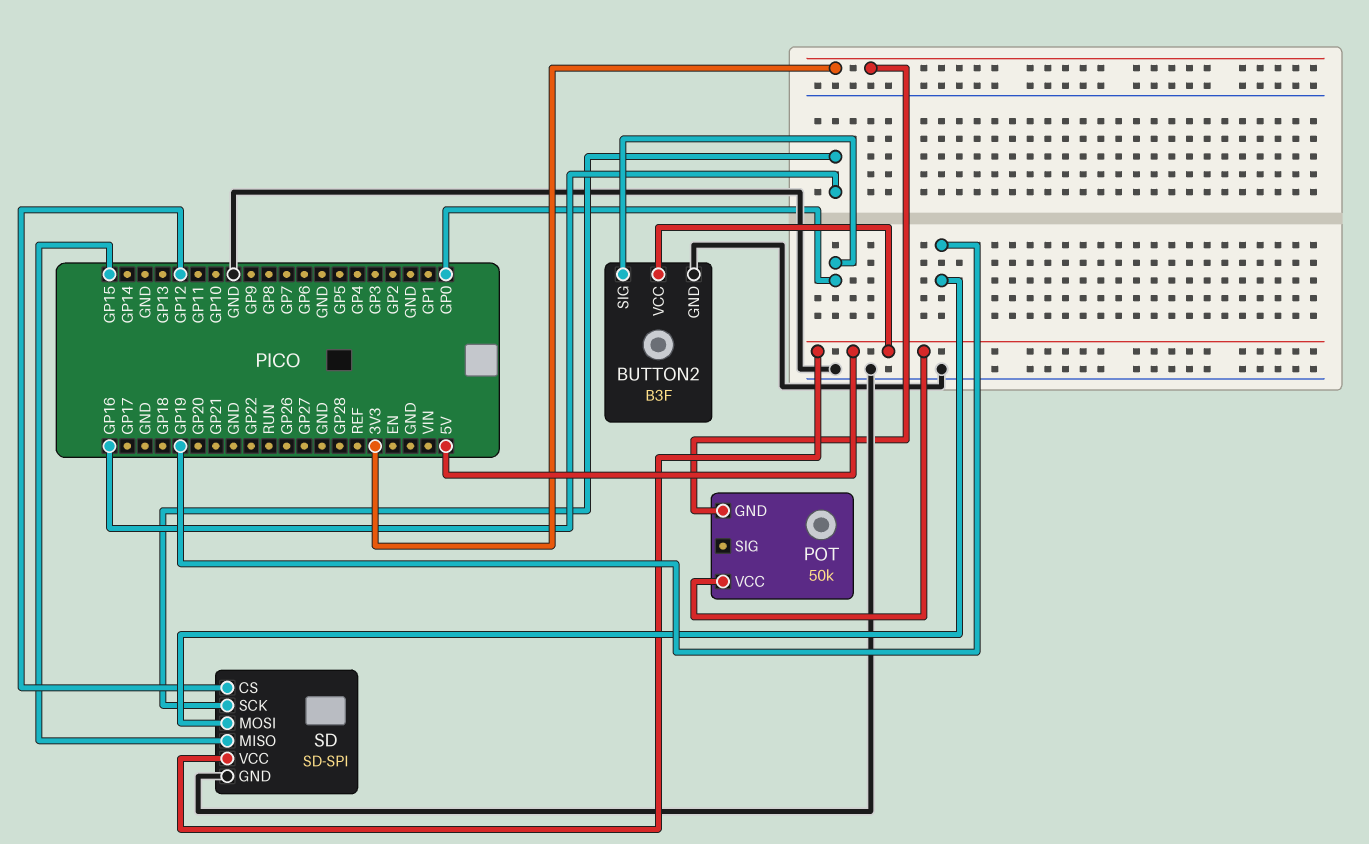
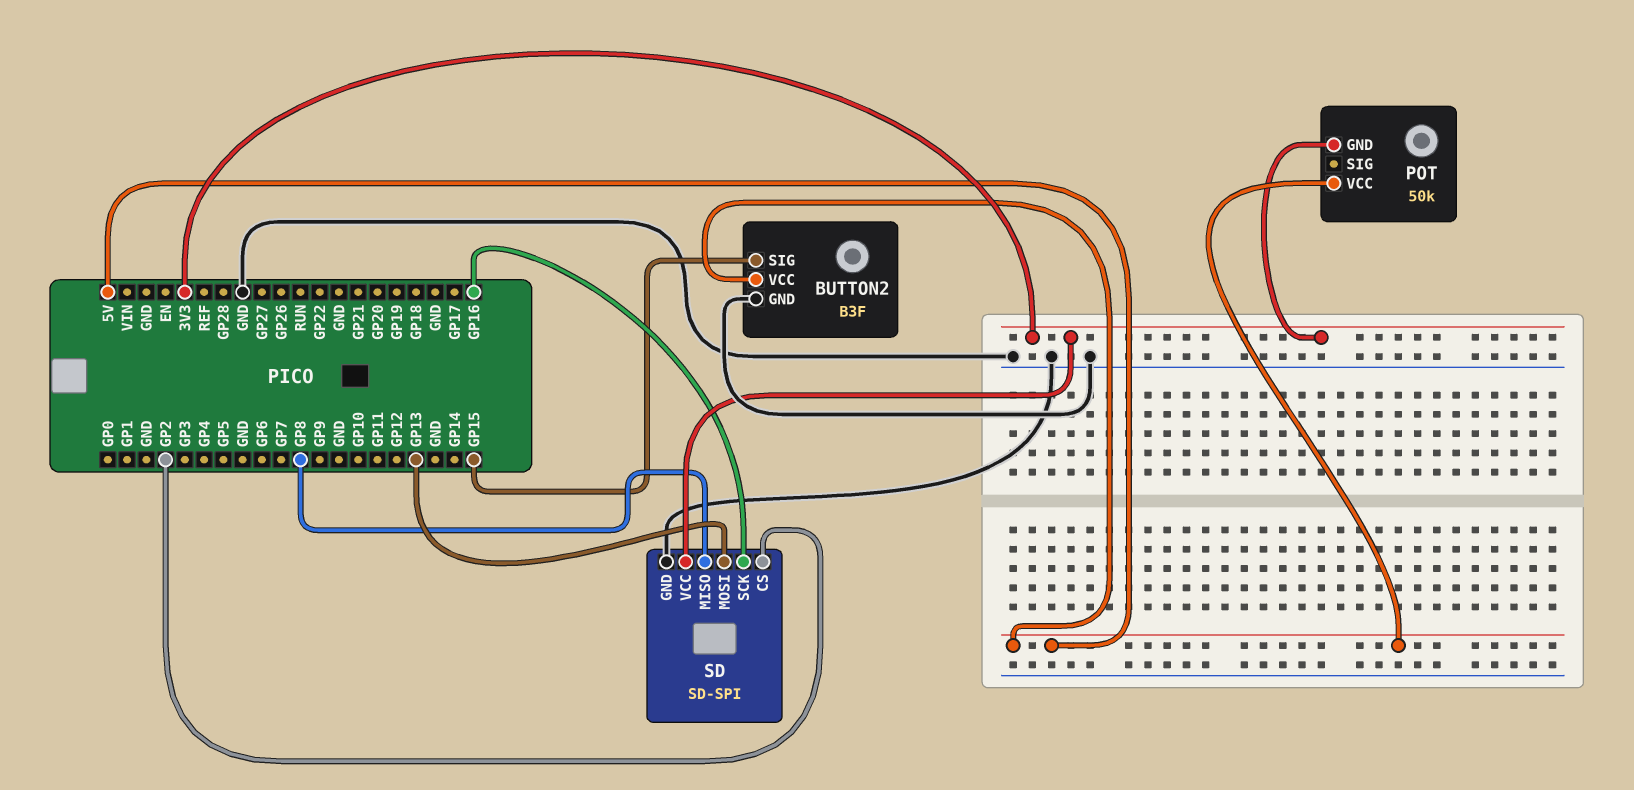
BUTTON2 pin SIG: GP0 -> GP15
SD pin CS: GP12 -> GP2
SD pin MISO: GP15 -> GP8
SD pin MOSI: GP19 -> GP13
SD pin VCC: 5V -> 3V3

